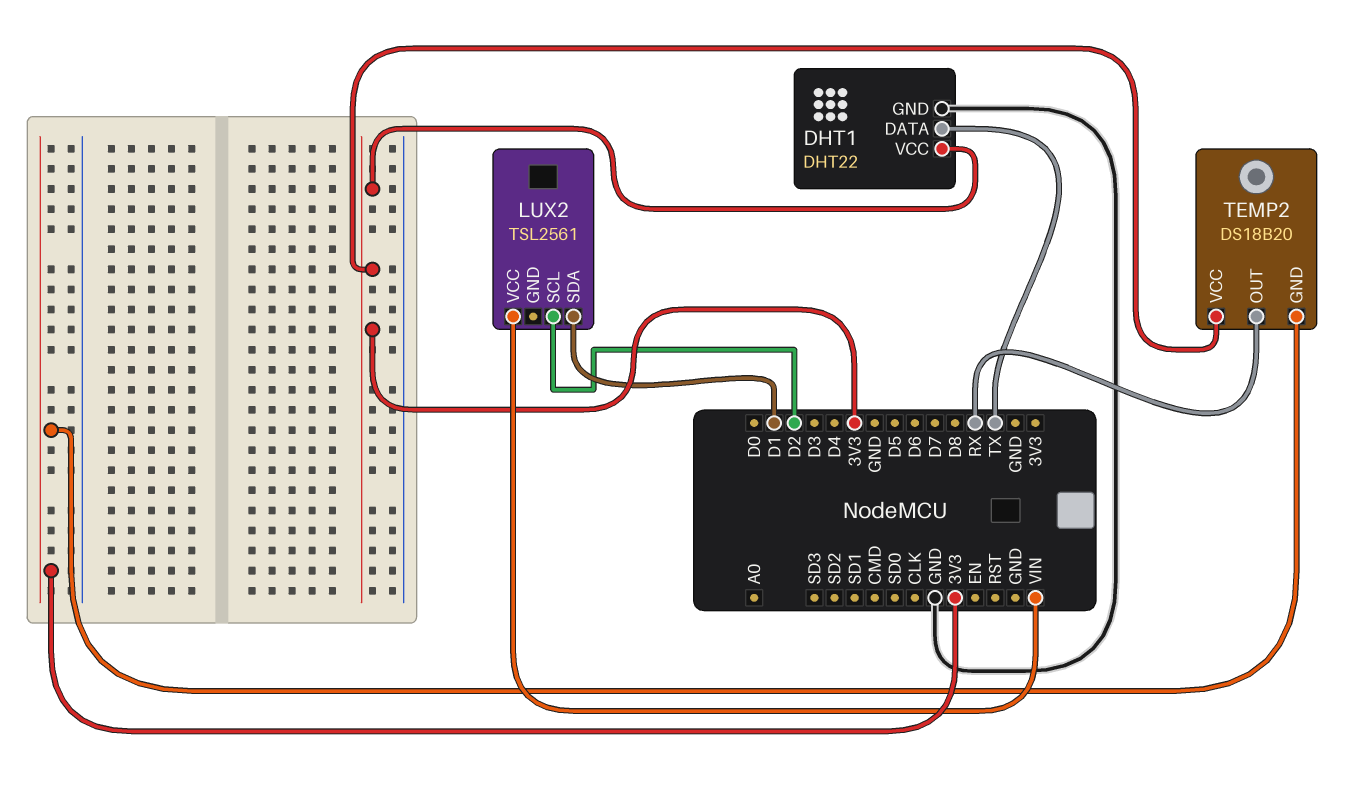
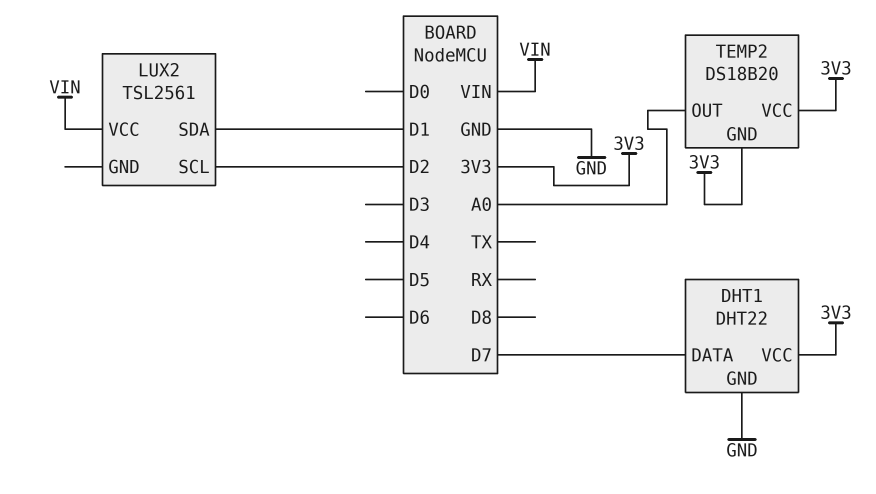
DHT1 pin DATA: TX -> D7
TEMP2 pin OUT: RX -> A0

